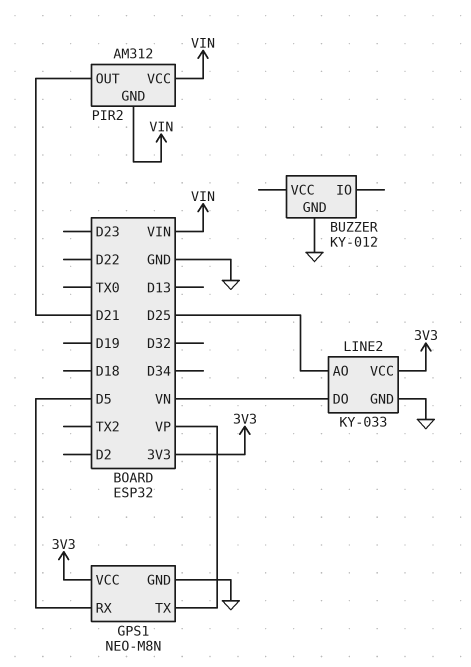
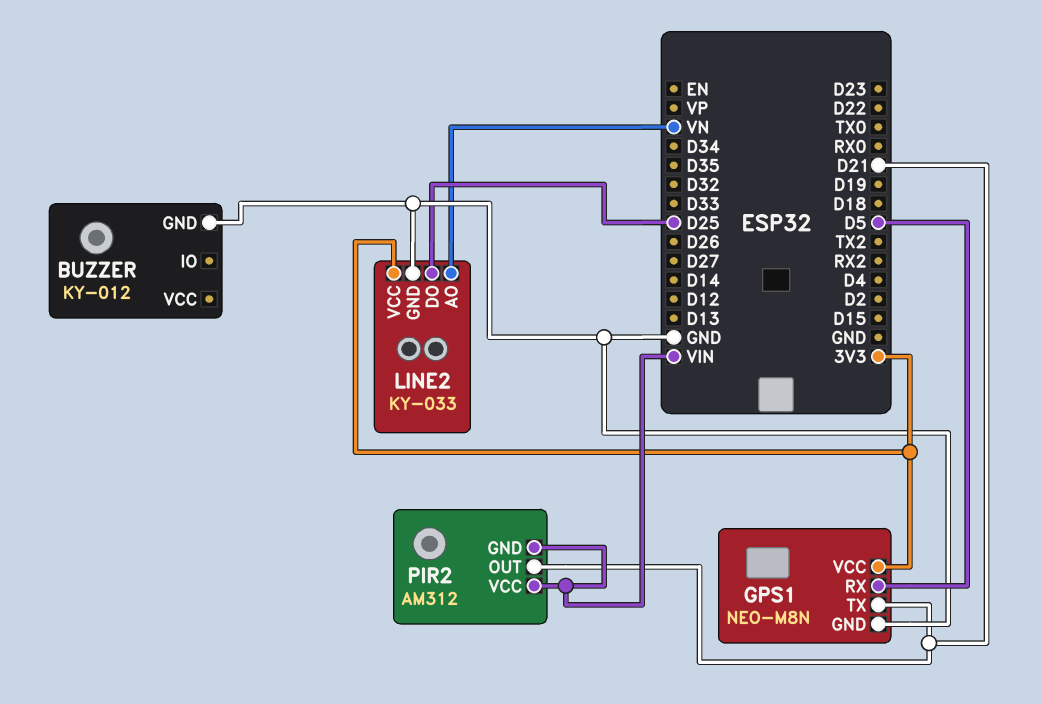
GPS1 pin TX: VP -> D21
LINE2 pin AO: D25 -> VN
LINE2 pin DO: VN -> D25

